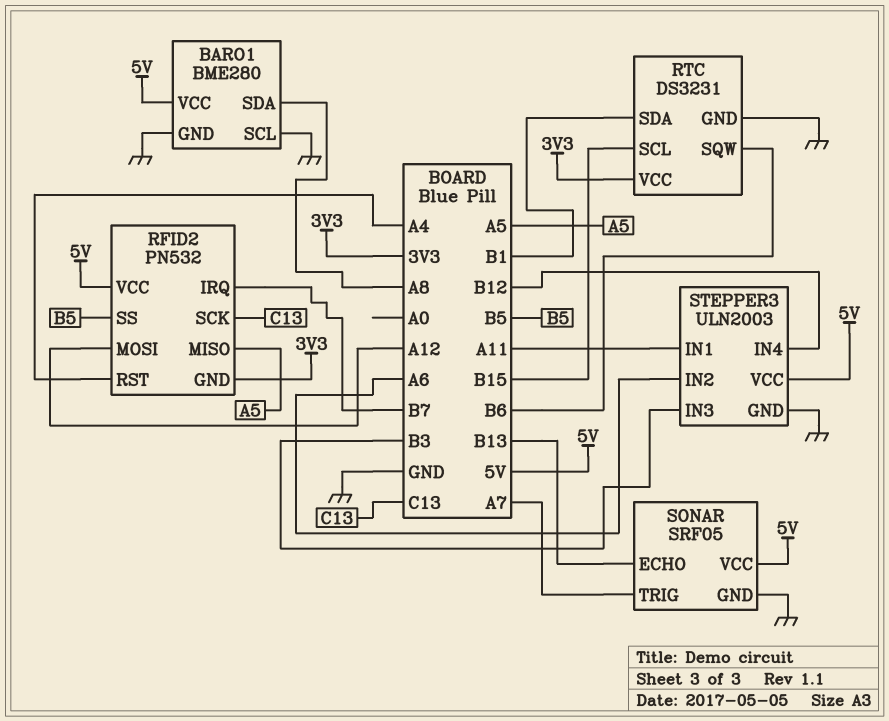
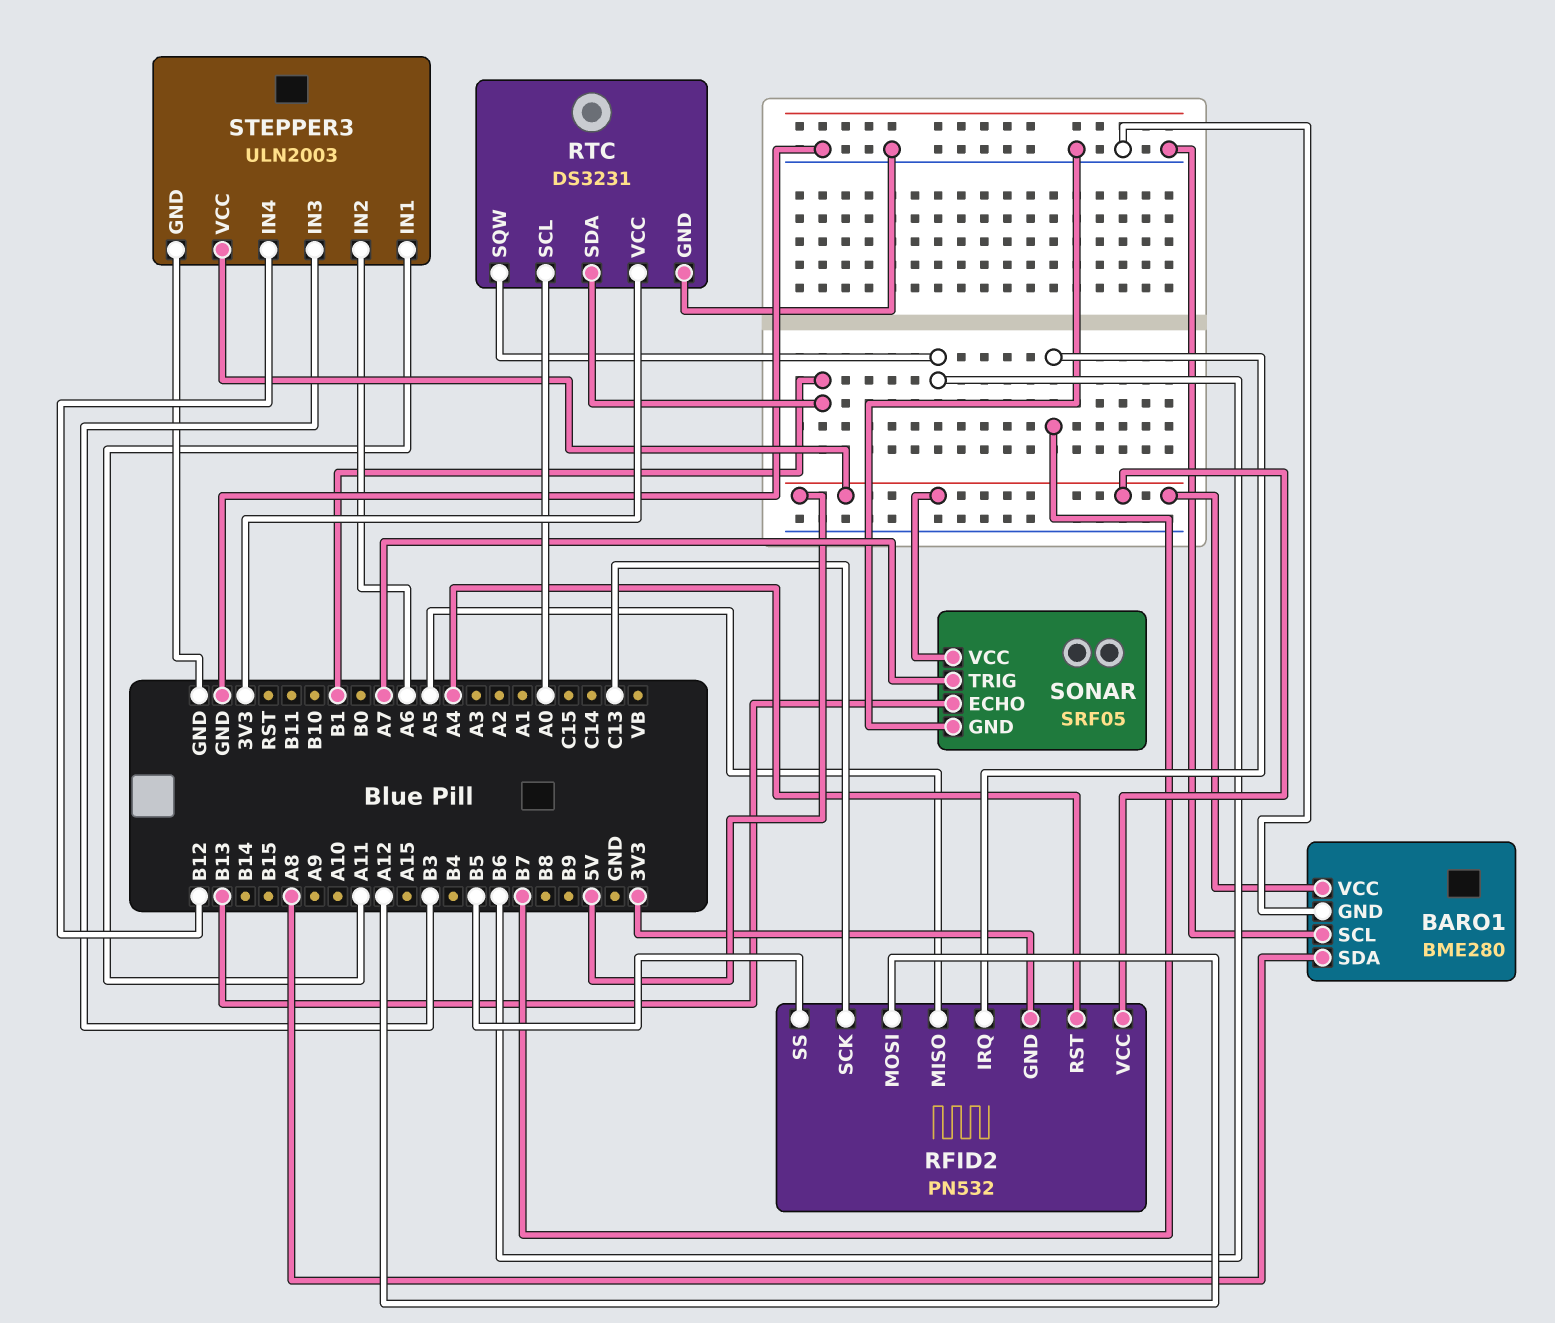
RTC pin SCL: B15 -> A0

